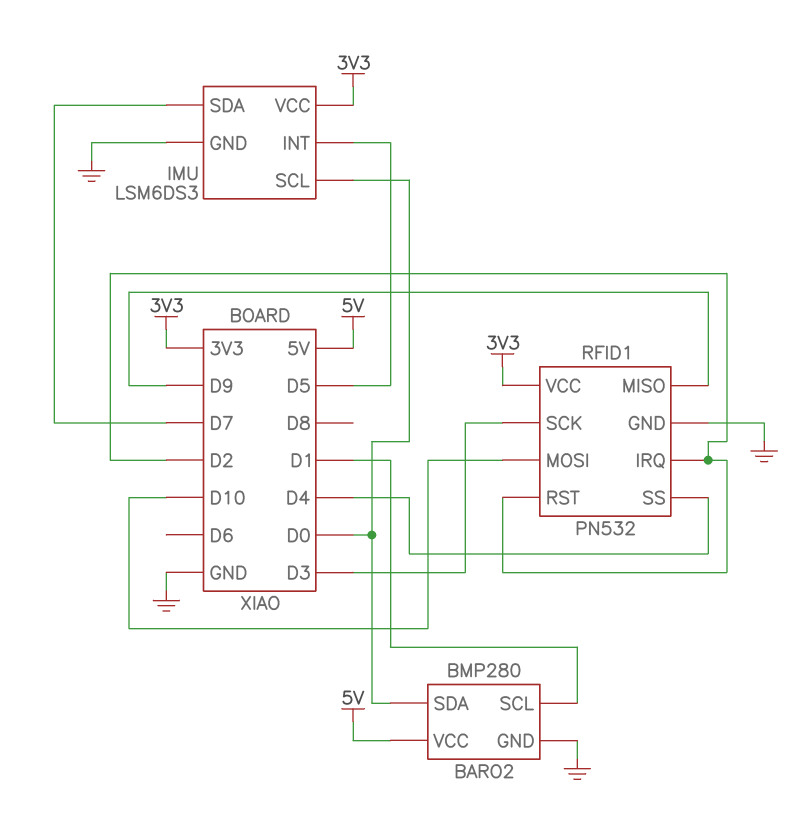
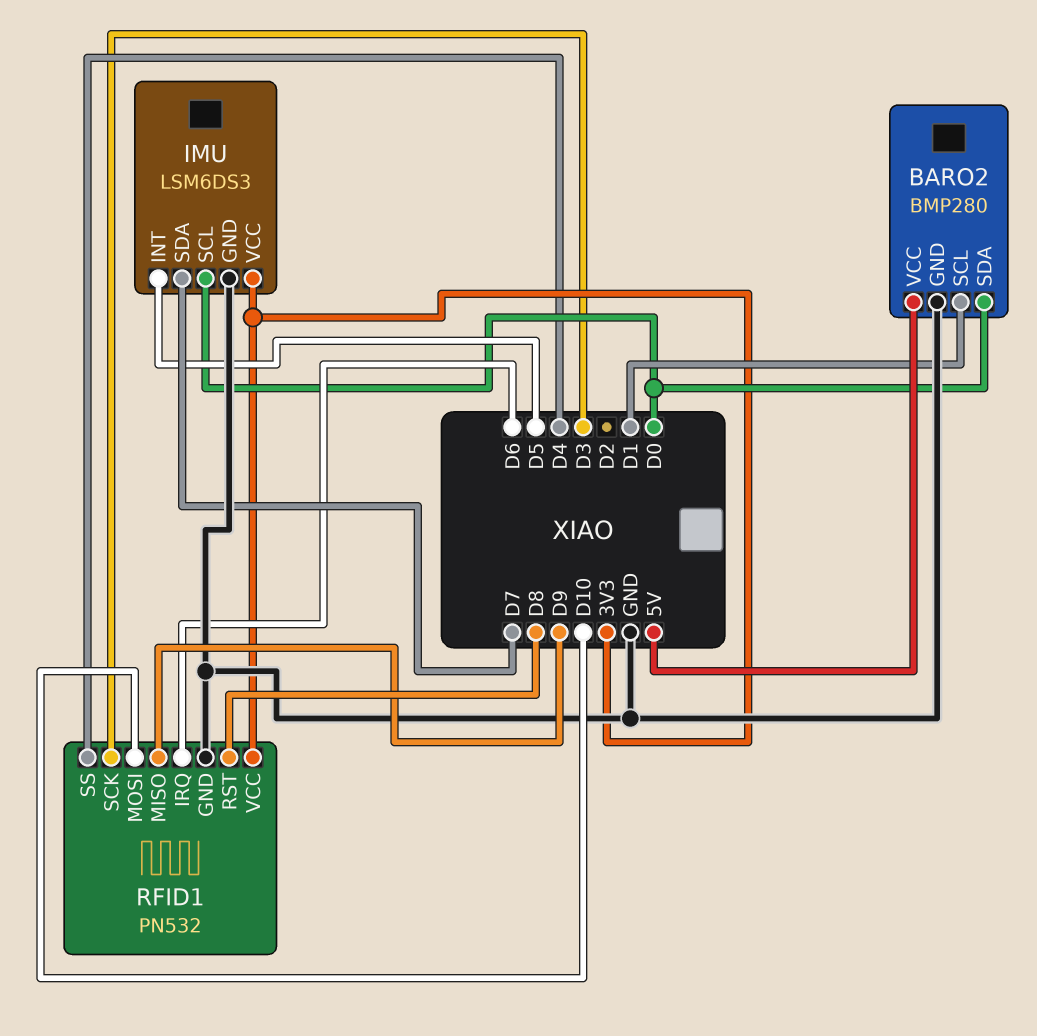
RFID1 pin IRQ: D2 -> D6
RFID1 pin RST: D2 -> D8

